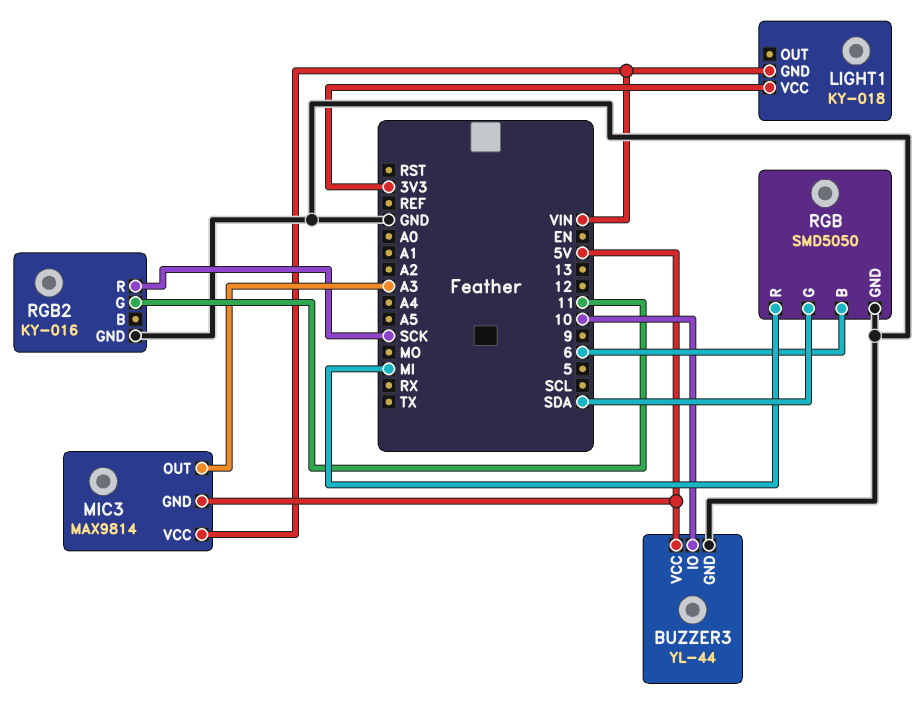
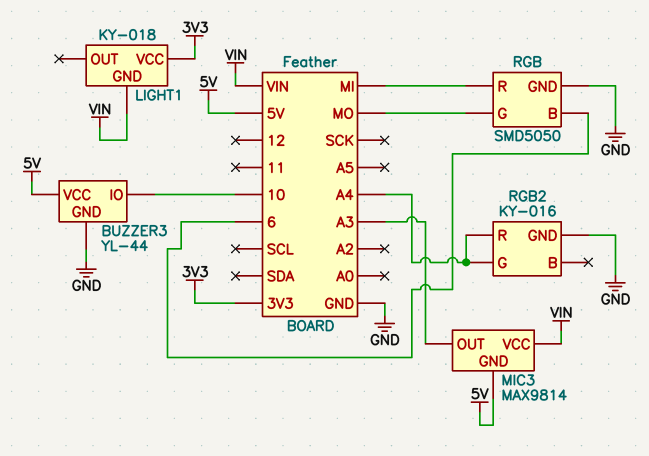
RGB pin G: SDA -> MO
RGB2 pin G: 11 -> A4
RGB2 pin R: SCK -> A4

